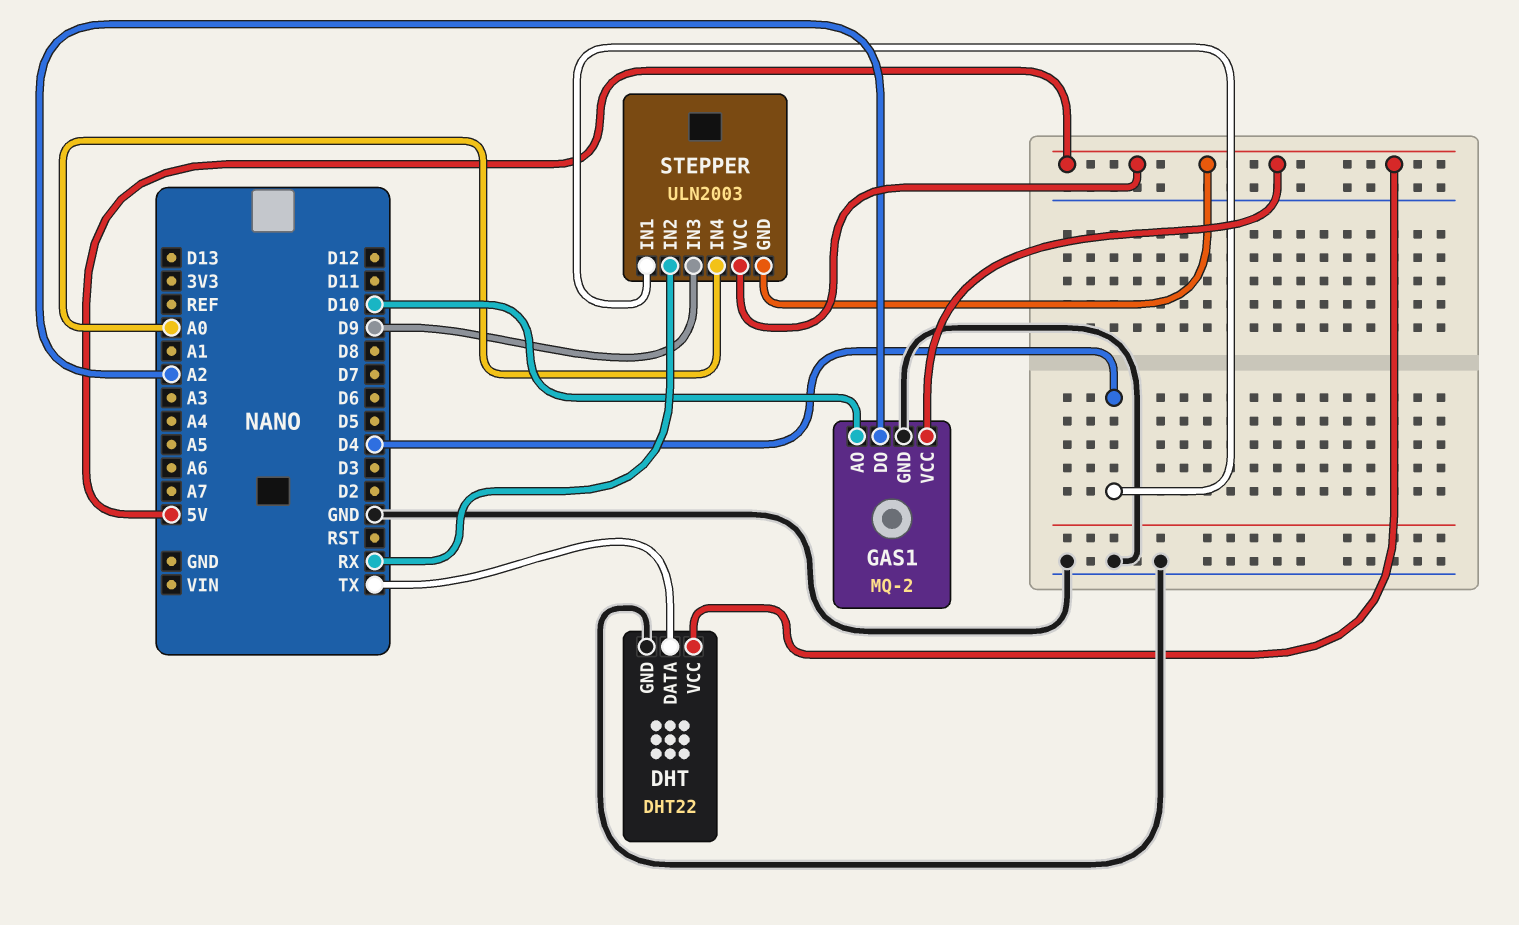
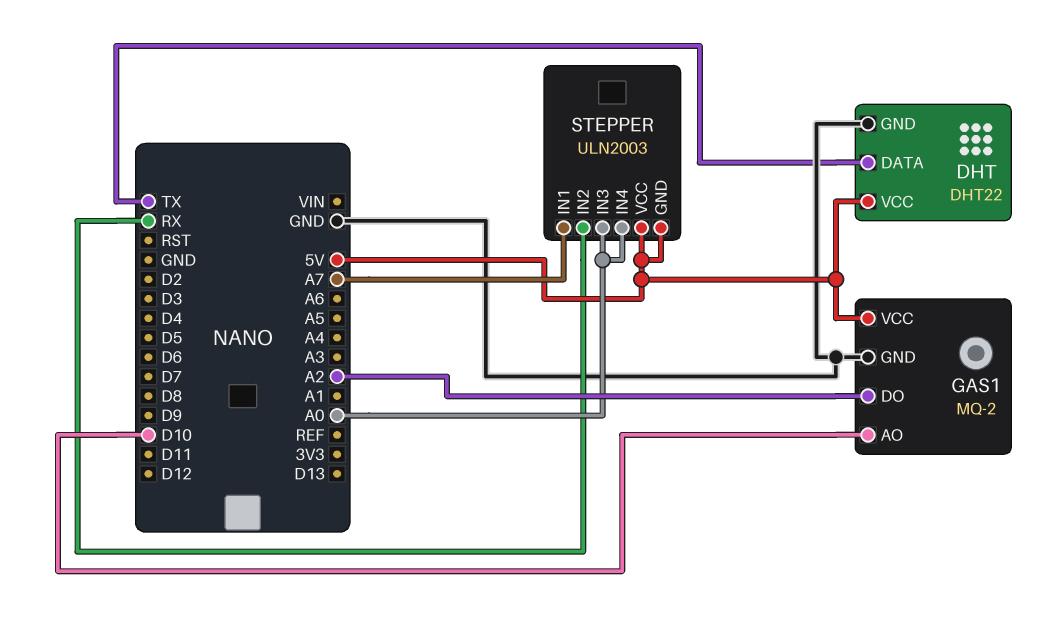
STEPPER pin IN1: D4 -> A7
STEPPER pin IN3: D9 -> A0

